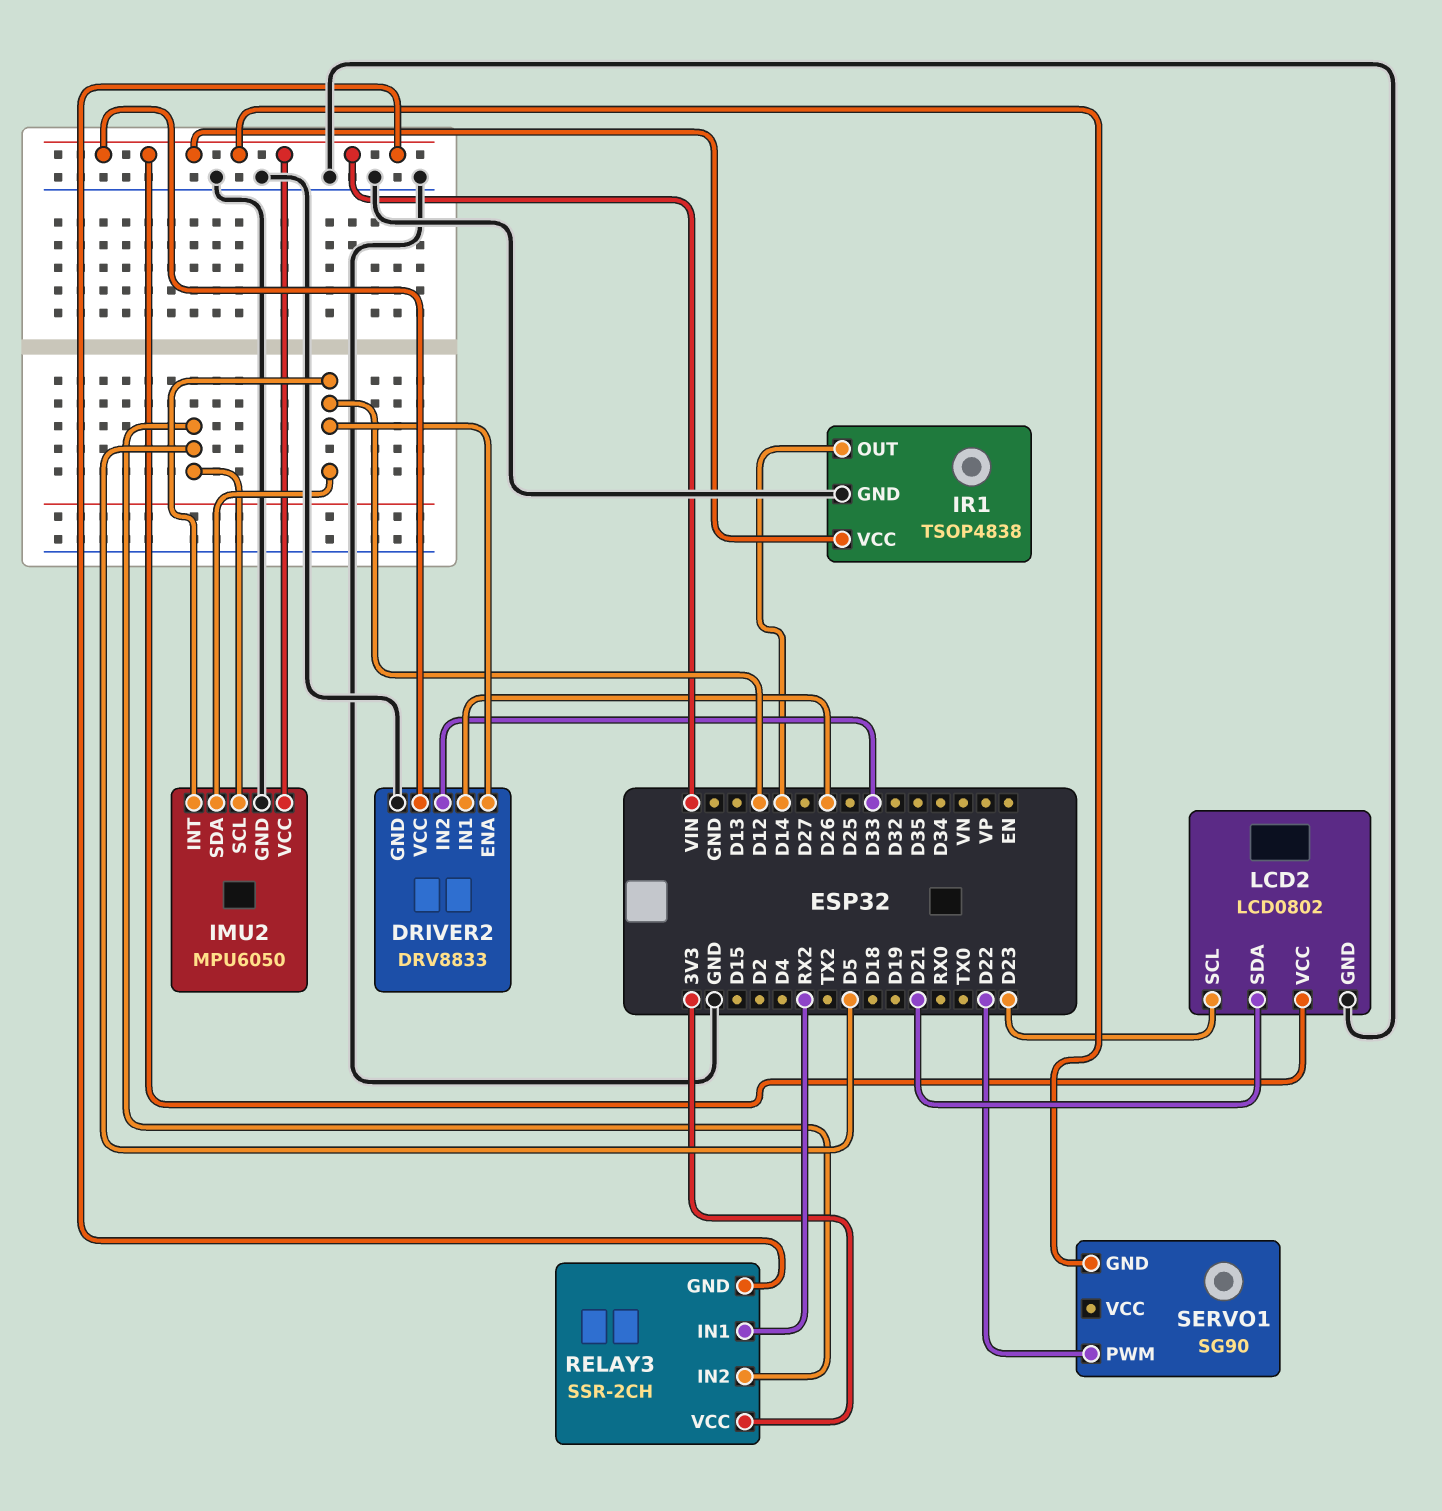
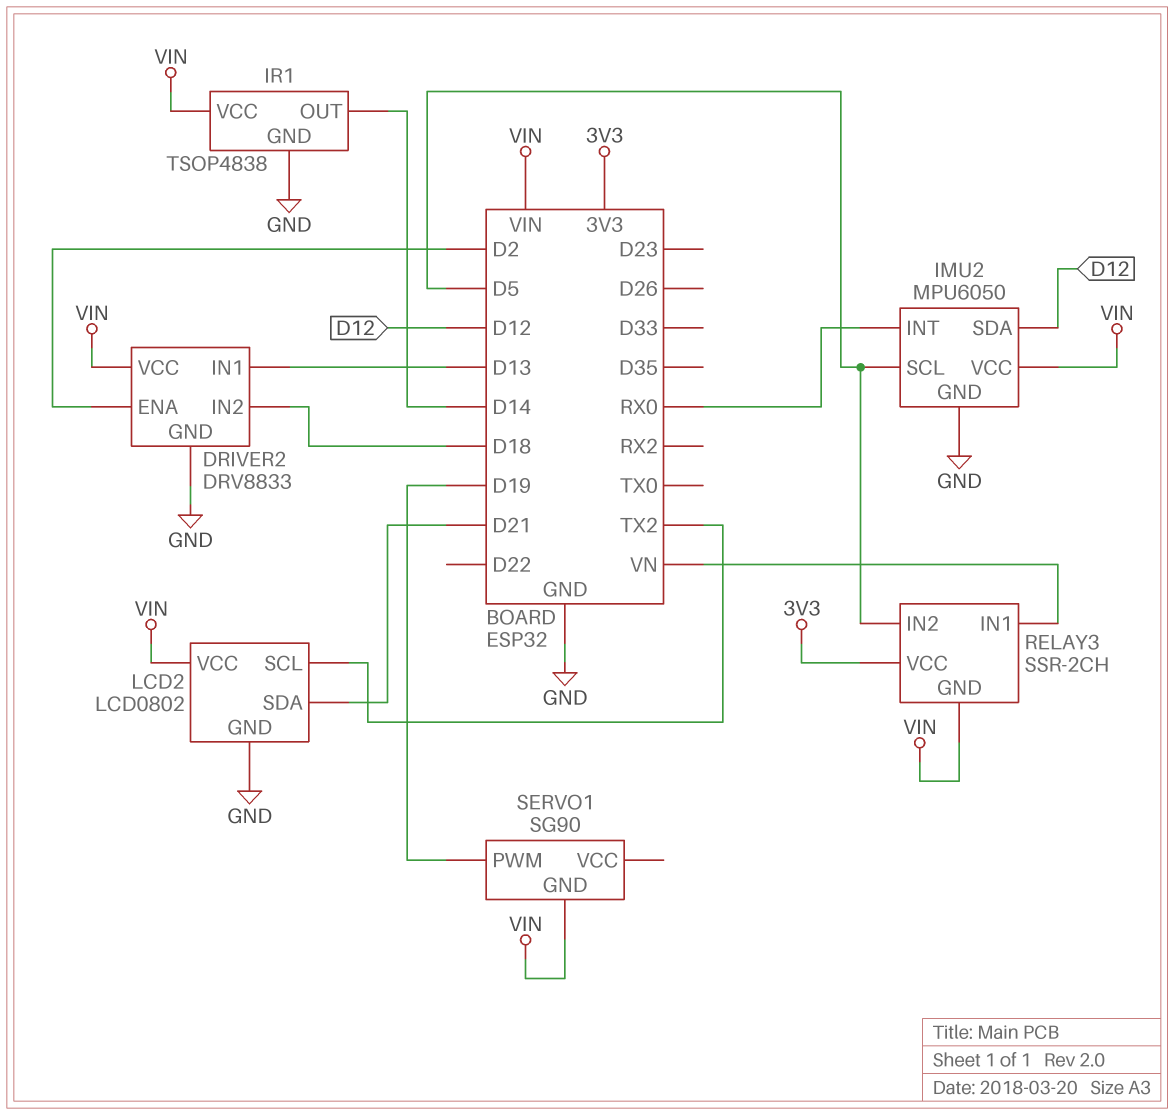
DRIVER2 pin ENA: D12 -> D2
DRIVER2 pin IN1: D26 -> D13
DRIVER2 pin IN2: D33 -> D18
IMU2 pin INT: D12 -> RX0
LCD2 pin SCL: D23 -> TX2
RELAY3 pin IN1: RX2 -> VN
SERVO1 pin PWM: D22 -> D19

